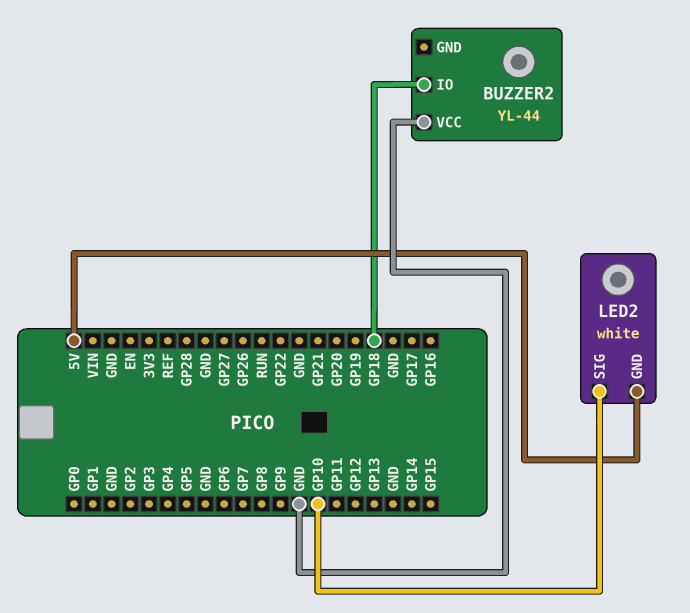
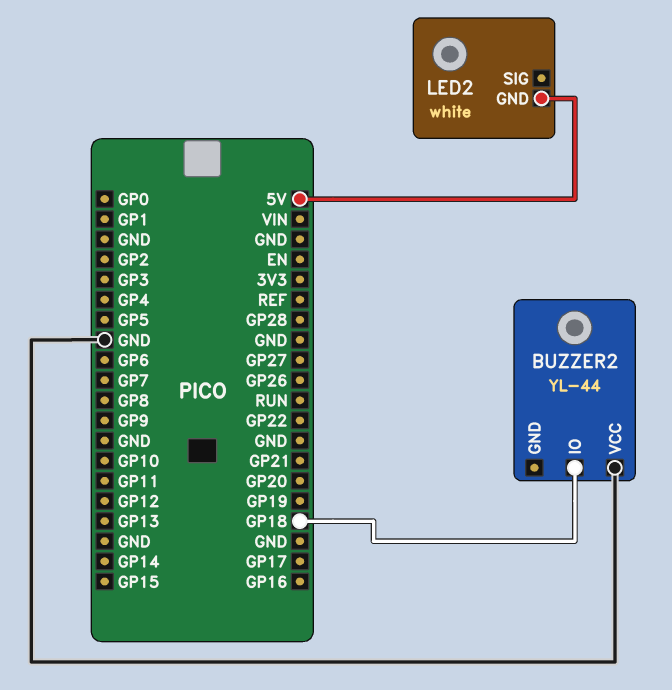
LED2 pin SIG: GP10 -> none

